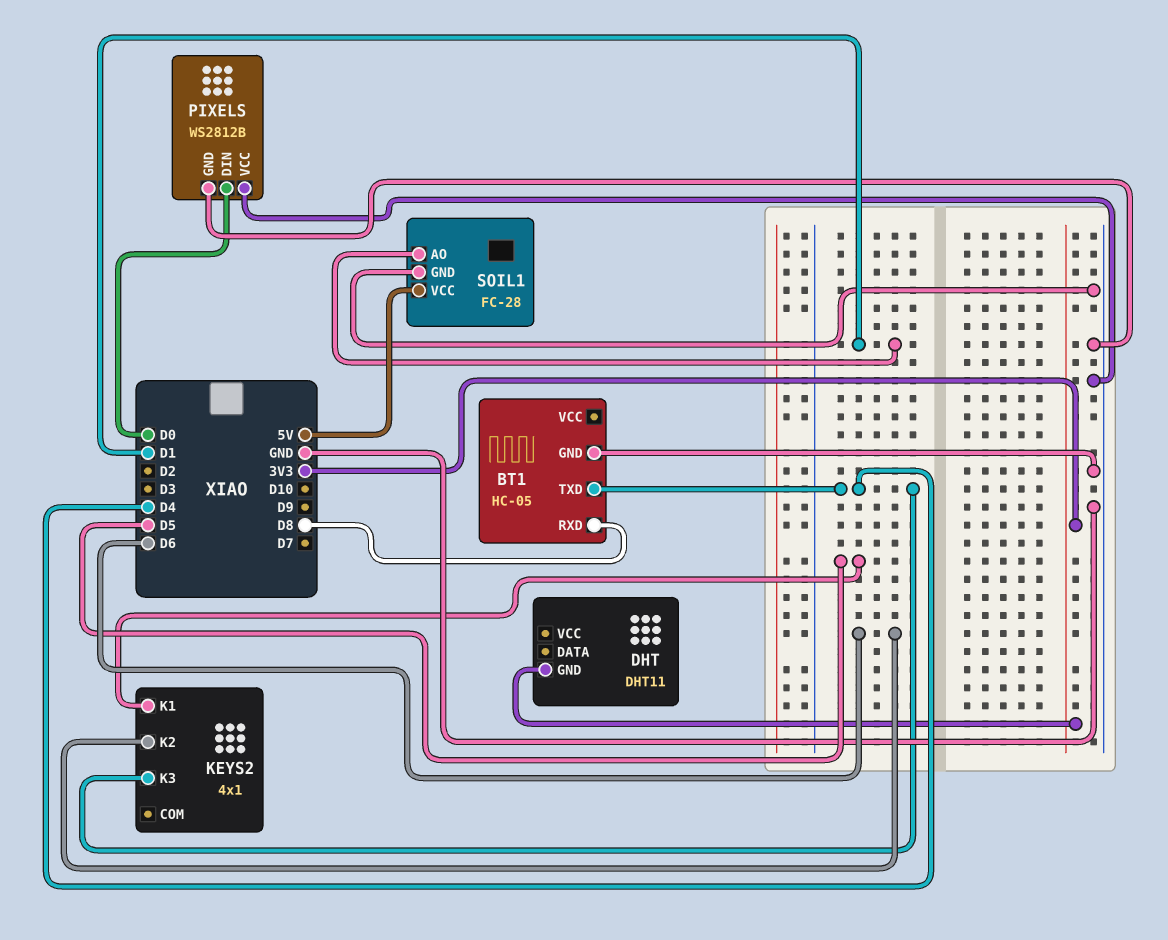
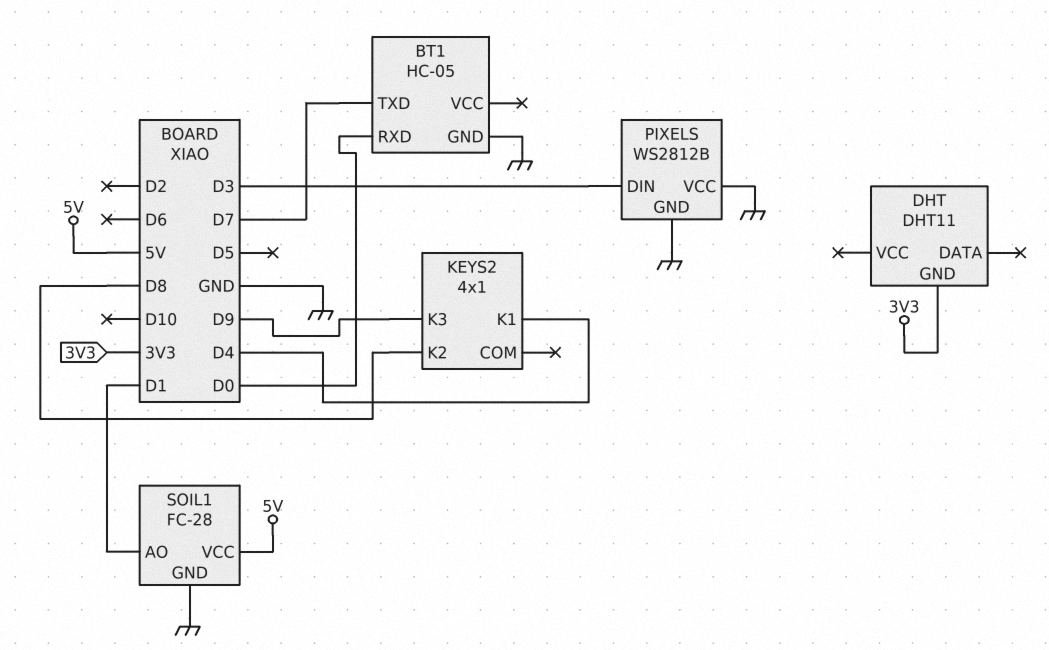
BT1 pin RXD: D8 -> D0
BT1 pin TXD: D4 -> D7
KEYS2 pin K1: D5 -> D4
KEYS2 pin K2: D6 -> D8
KEYS2 pin K3: D4 -> D9
PIXELS pin DIN: D0 -> D3

